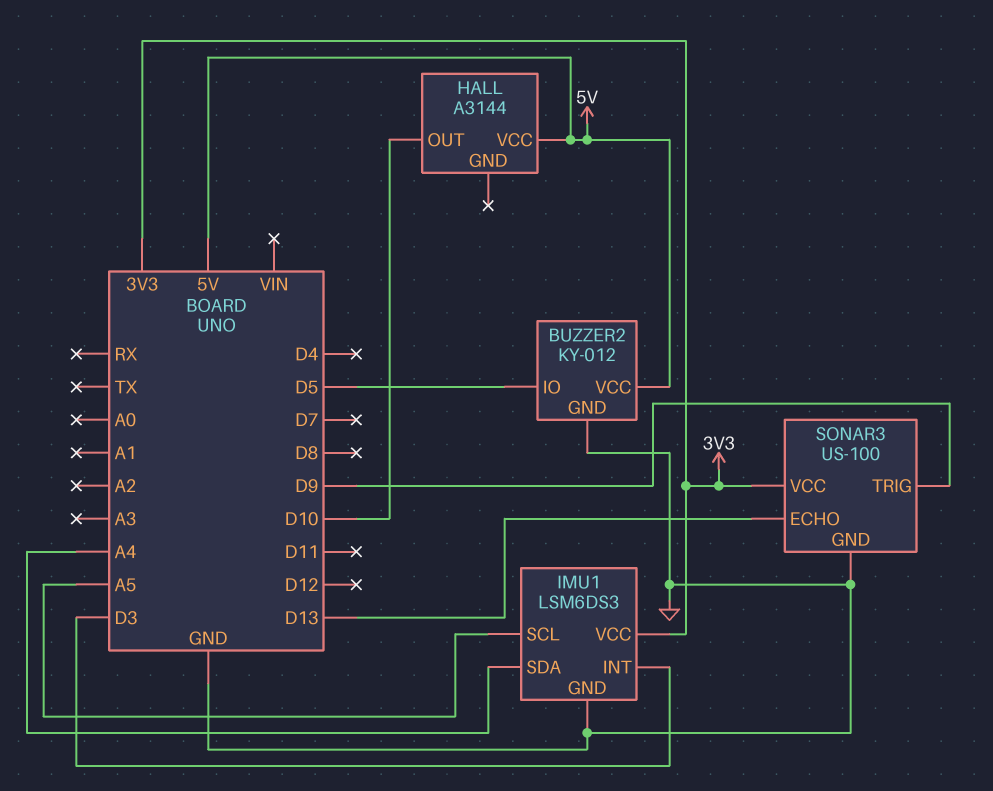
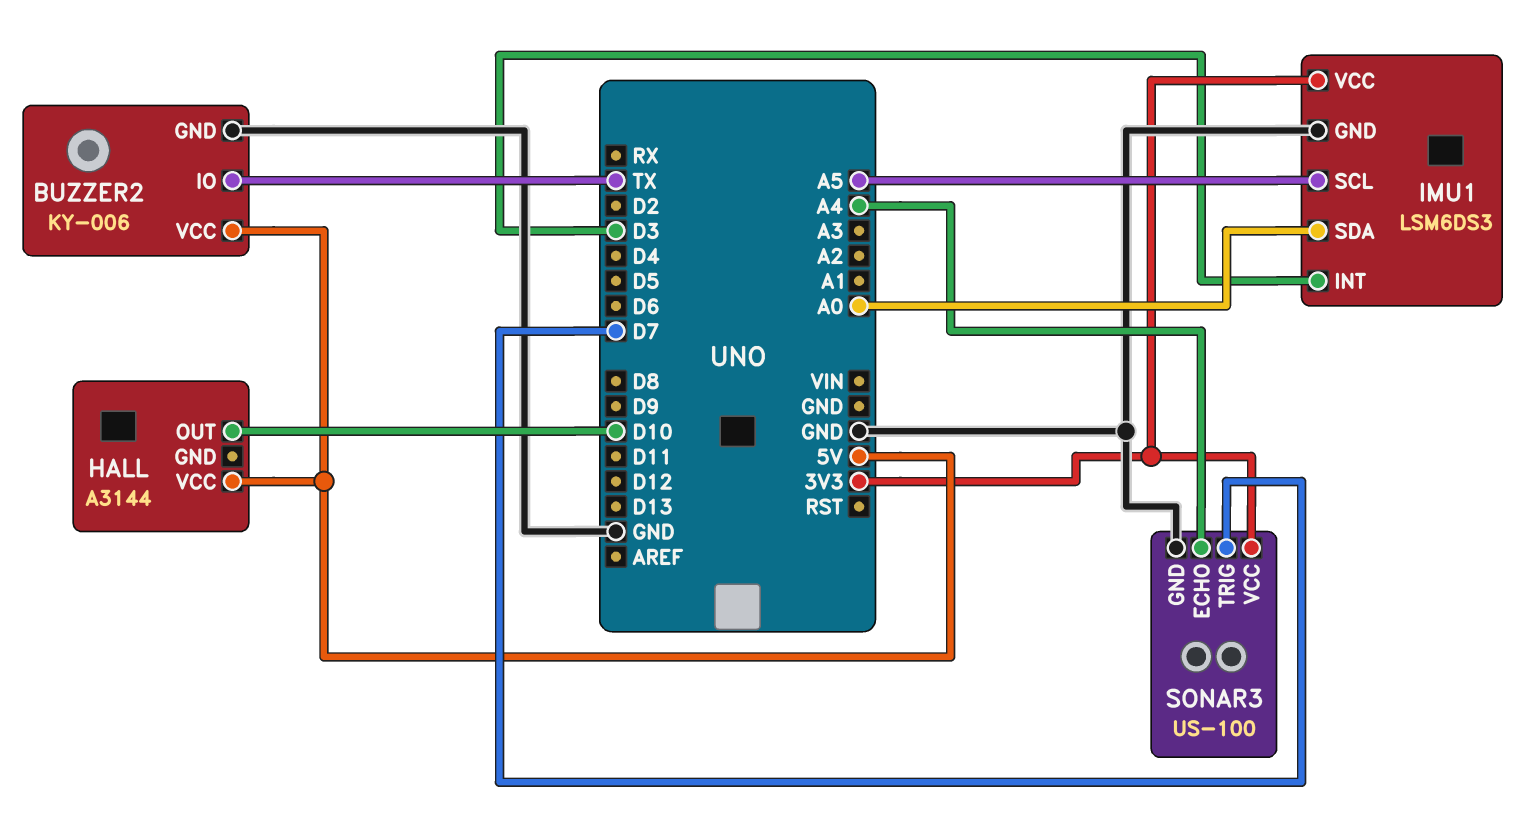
BUZZER2: KY-012 -> KY-006
BUZZER2 pin IO: D5 -> TX
IMU1 pin SDA: A4 -> A0
SONAR3 pin ECHO: D13 -> A4
SONAR3 pin TRIG: D9 -> D7

